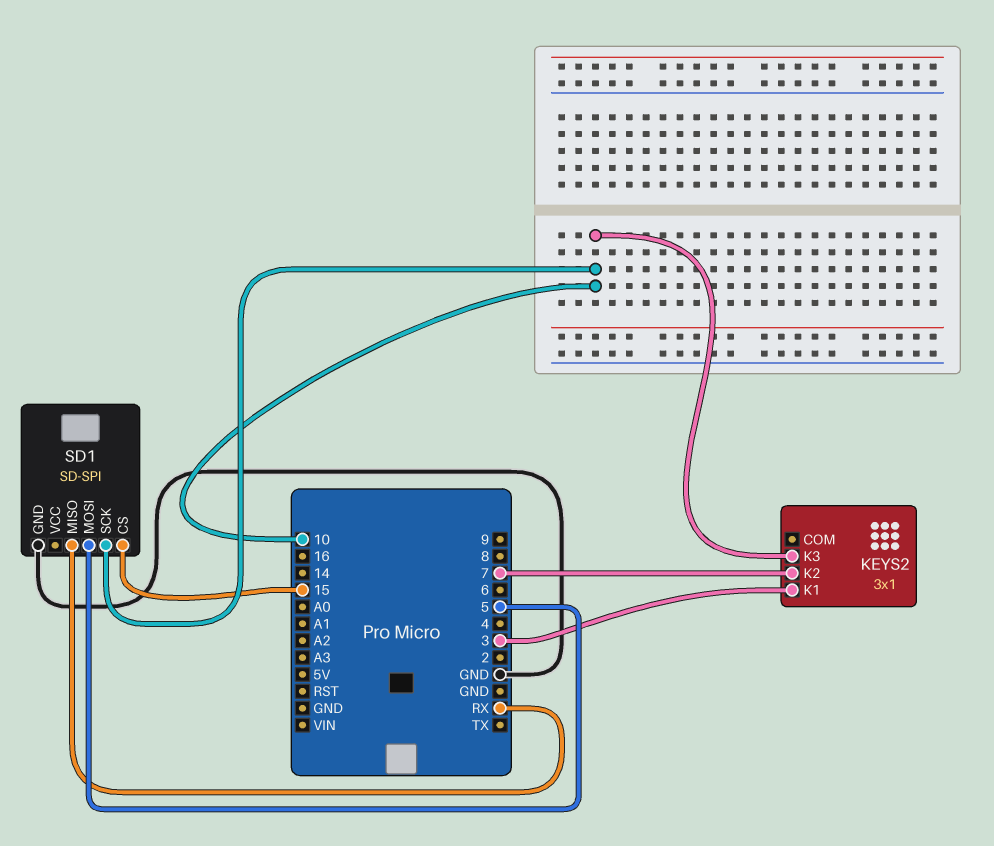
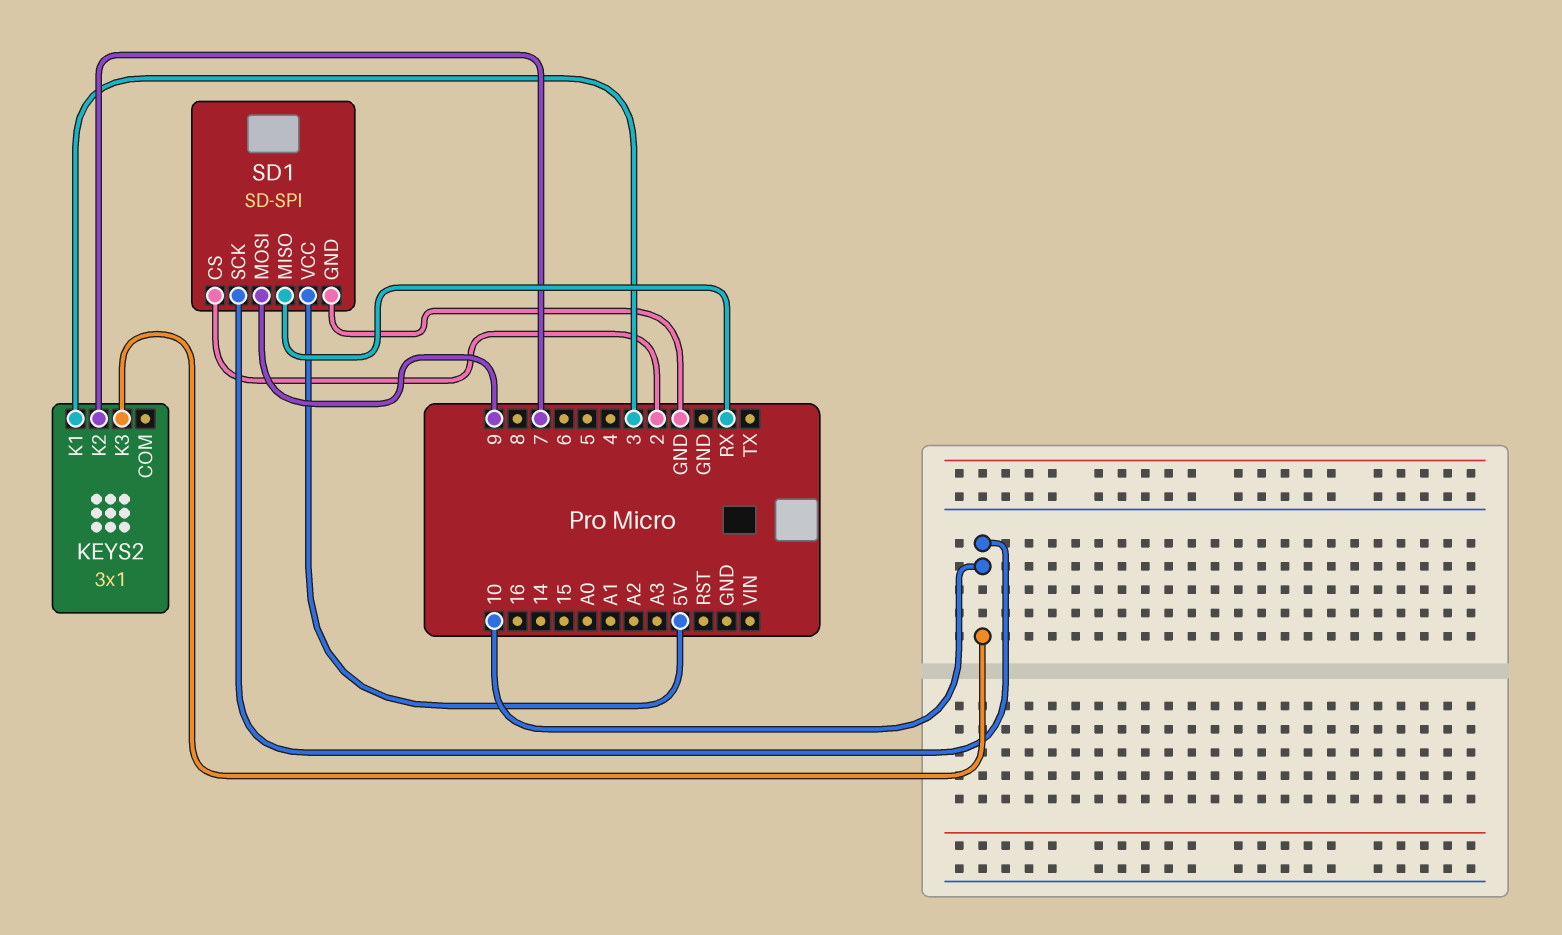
SD1 pin CS: 15 -> 2
SD1 pin MOSI: 5 -> 9
SD1 pin VCC: none -> 5V

